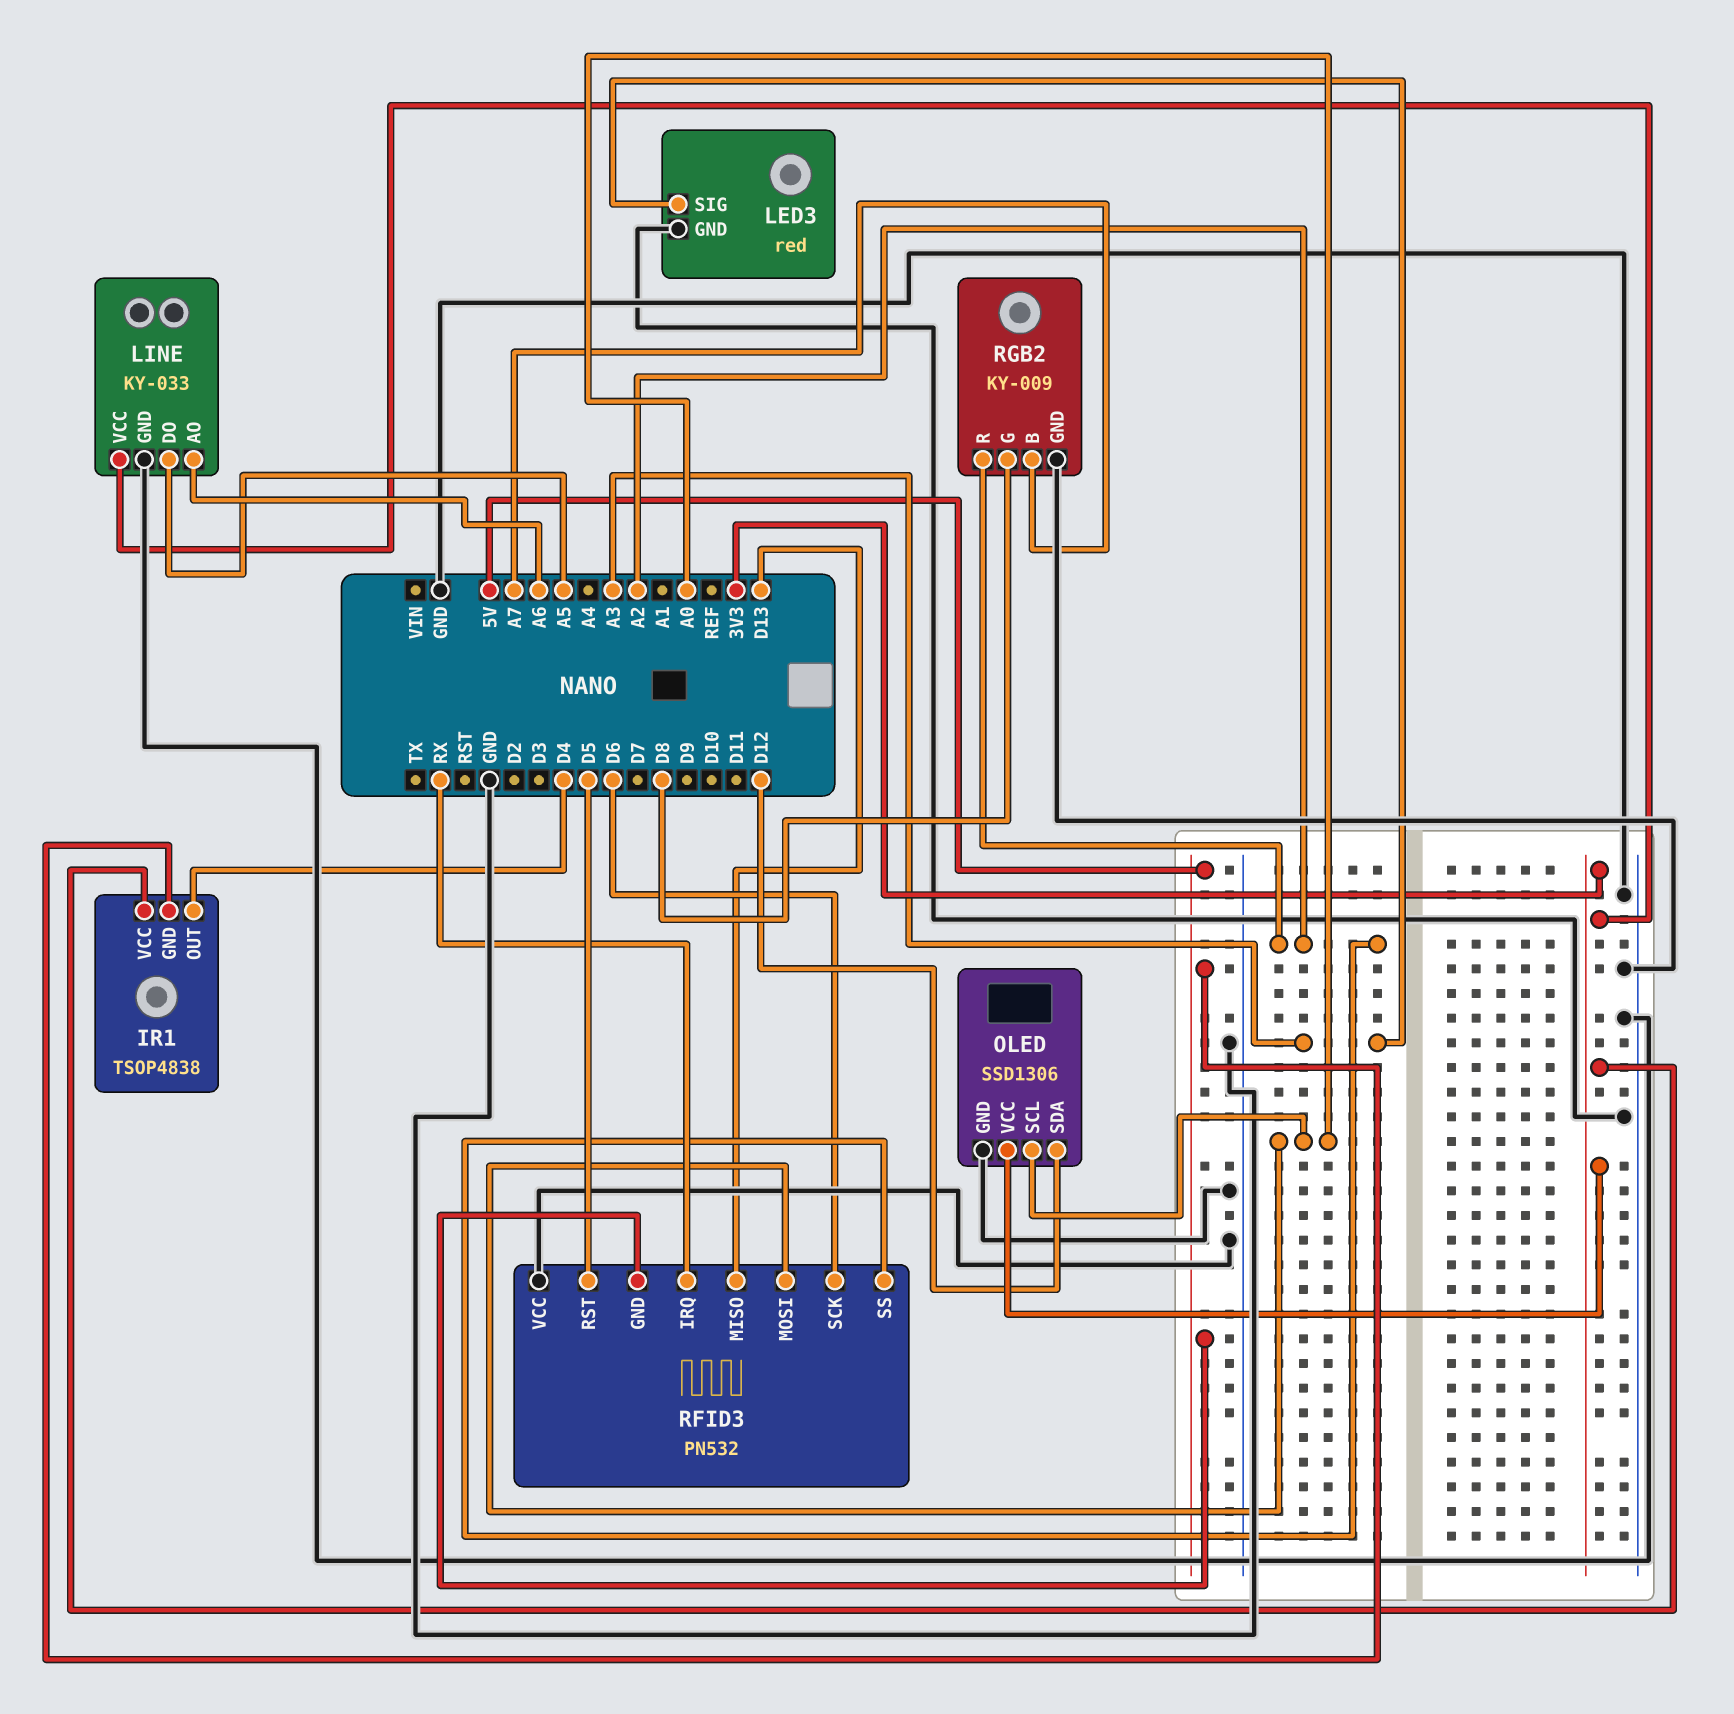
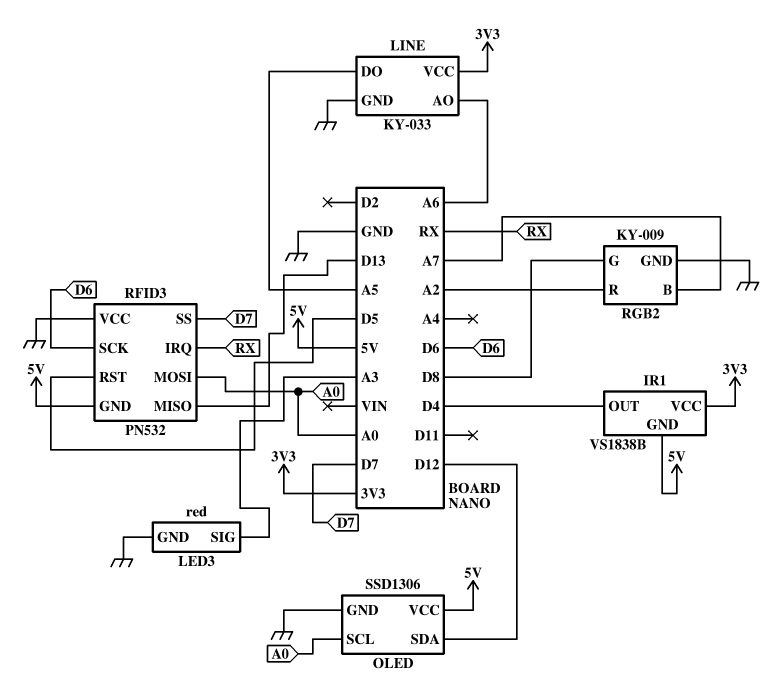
IR1: TSOP4838 -> VS1838B
OLED pin VCC: 3V3 -> 5V
RFID3 pin SS: A2 -> D7

